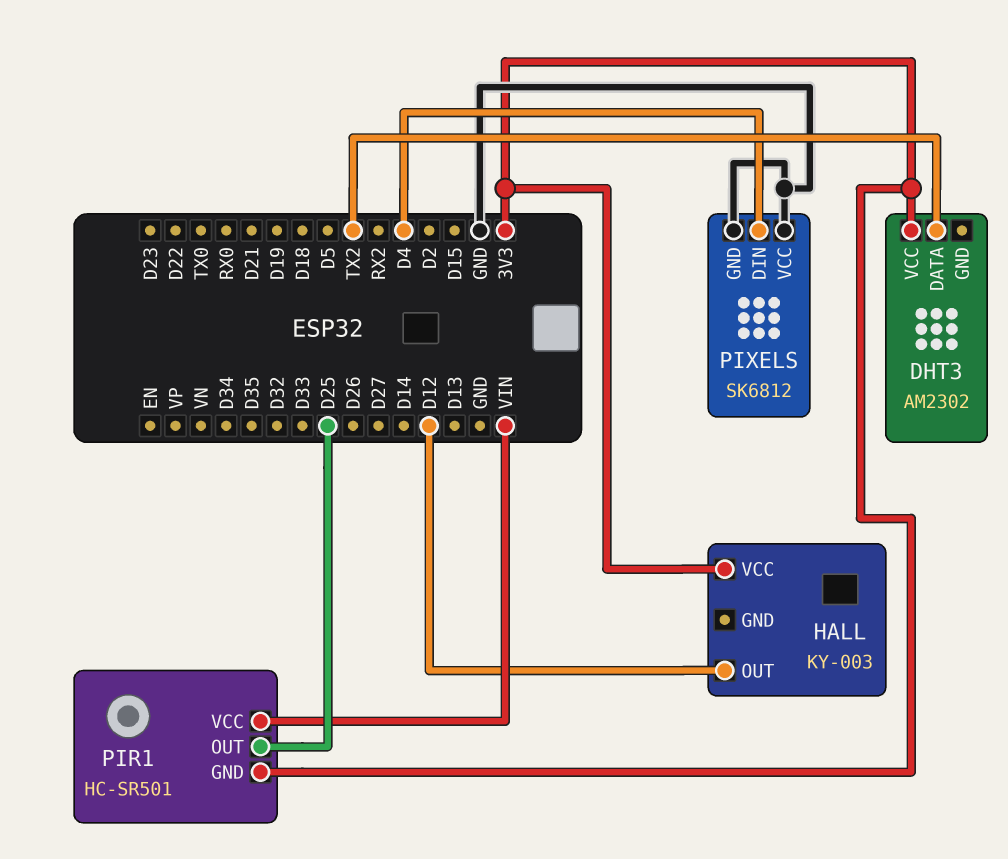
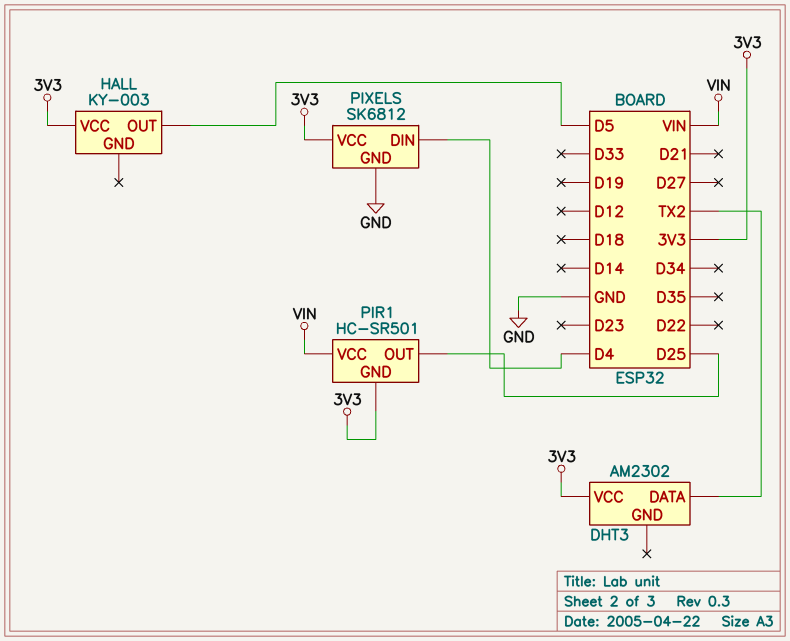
HALL pin OUT: D12 -> D5
PIXELS pin VCC: GND -> 3V3

